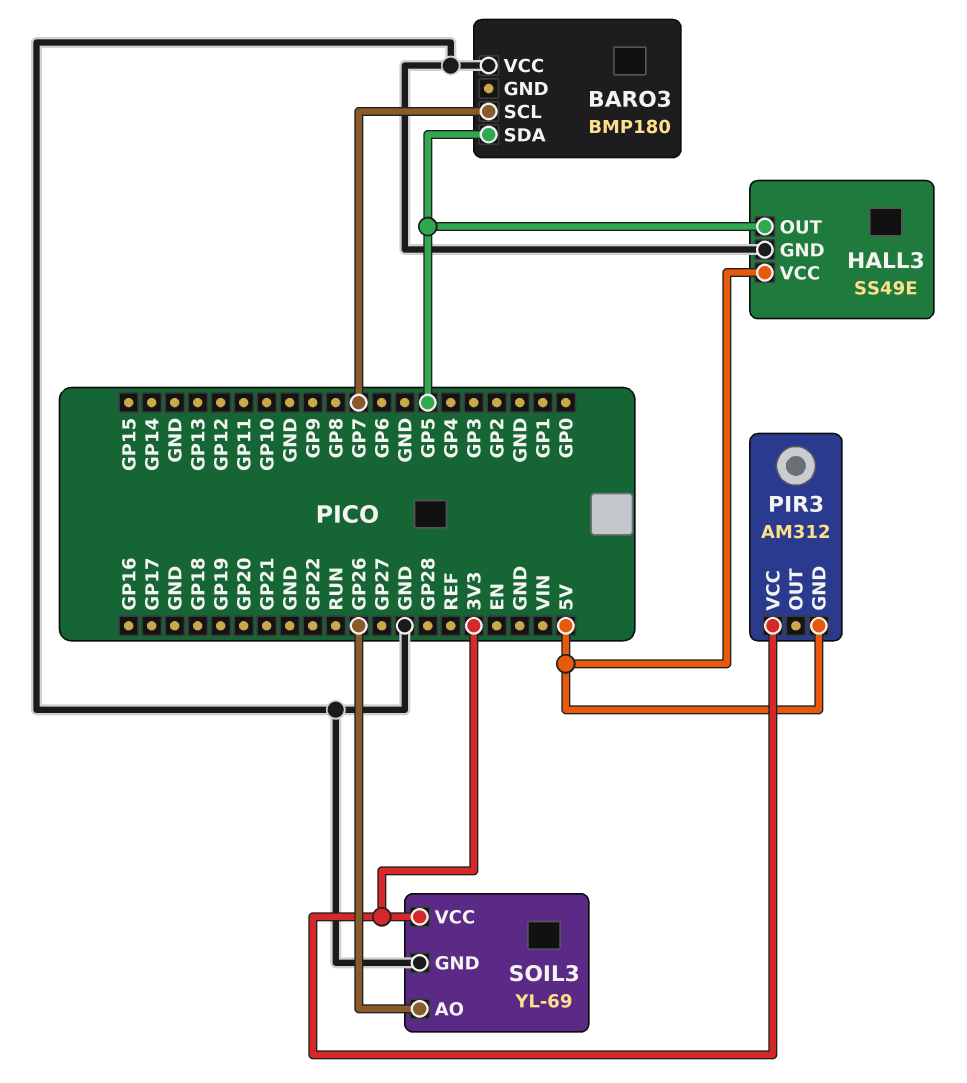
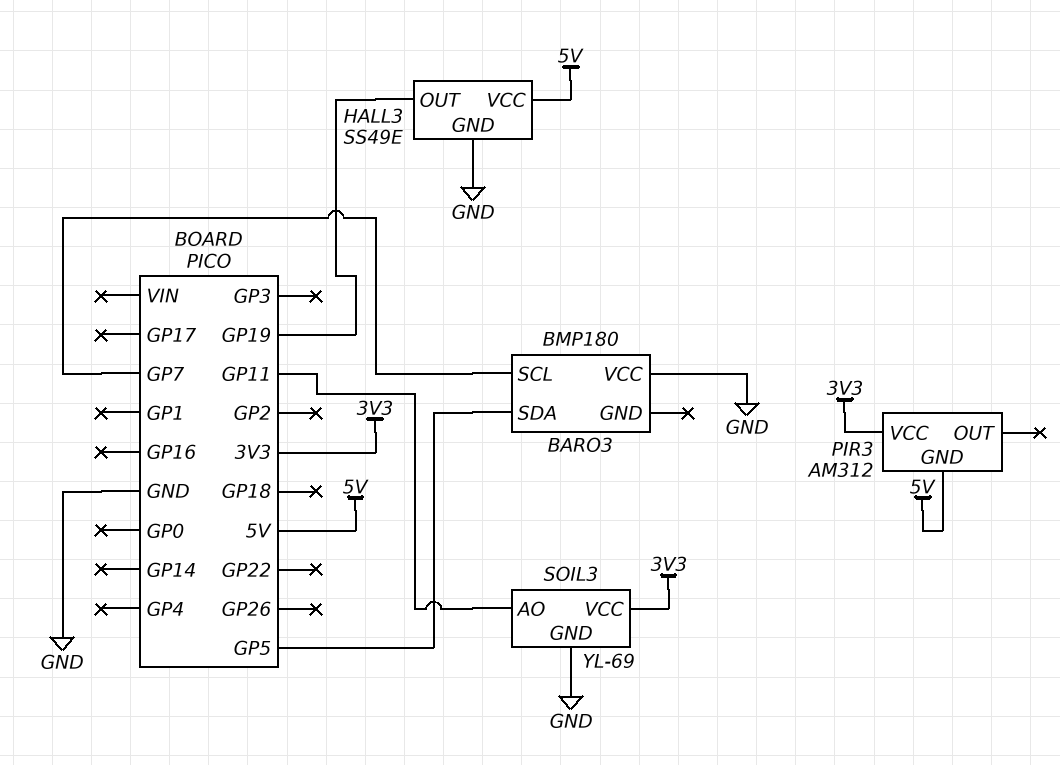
HALL3 pin OUT: GP5 -> GP19
SOIL3 pin AO: GP26 -> GP11

